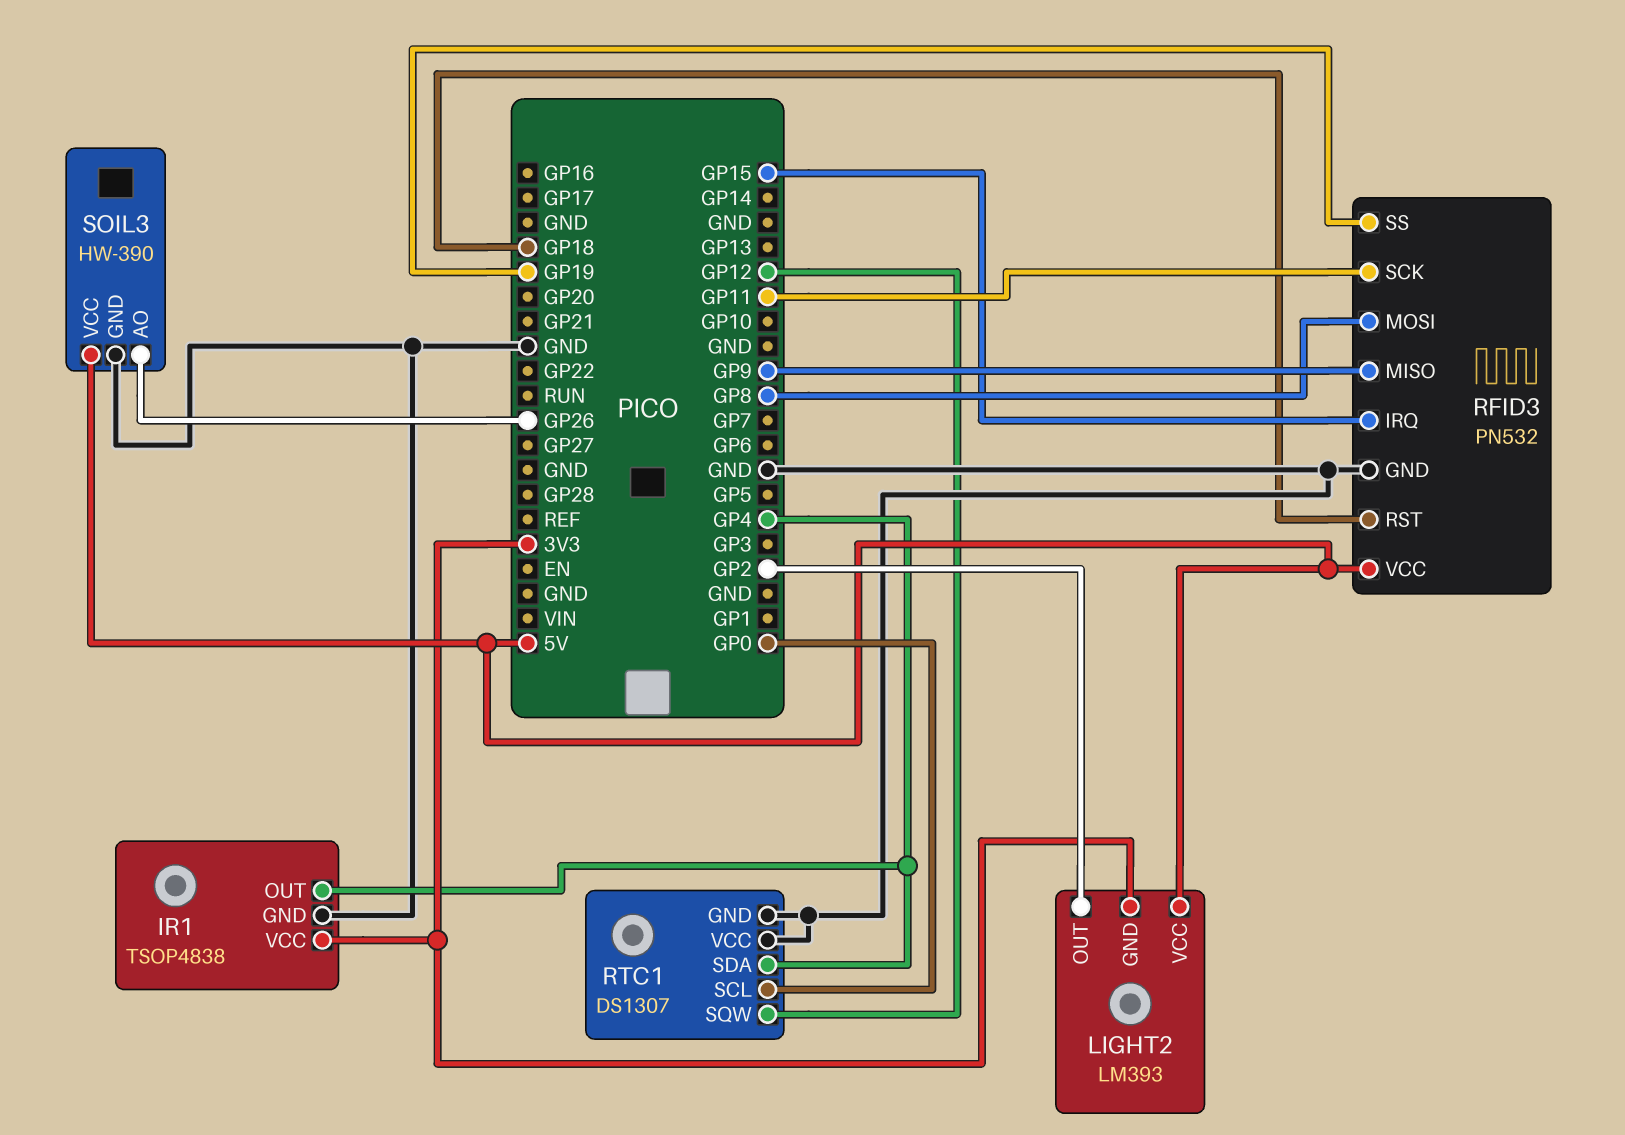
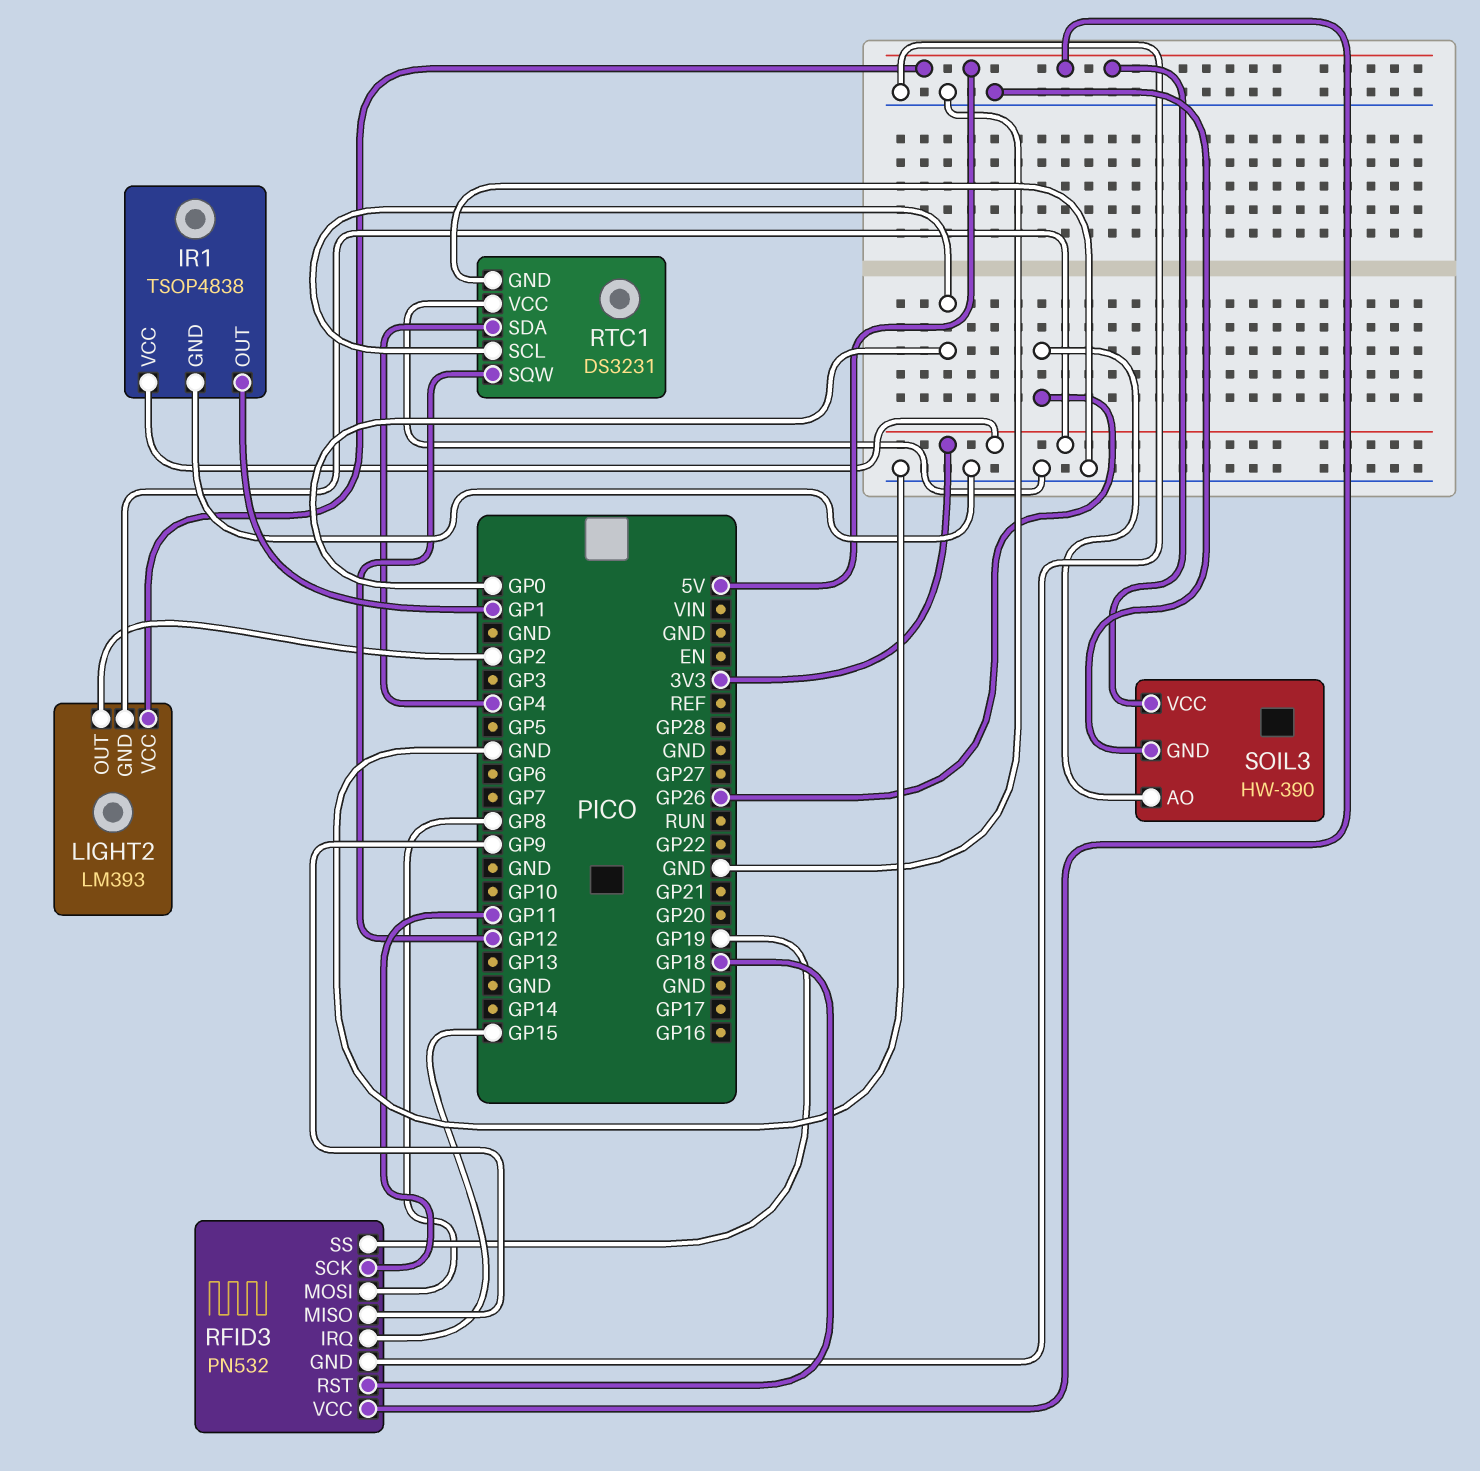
IR1 pin OUT: GP4 -> GP1
RTC1: DS1307 -> DS3231

